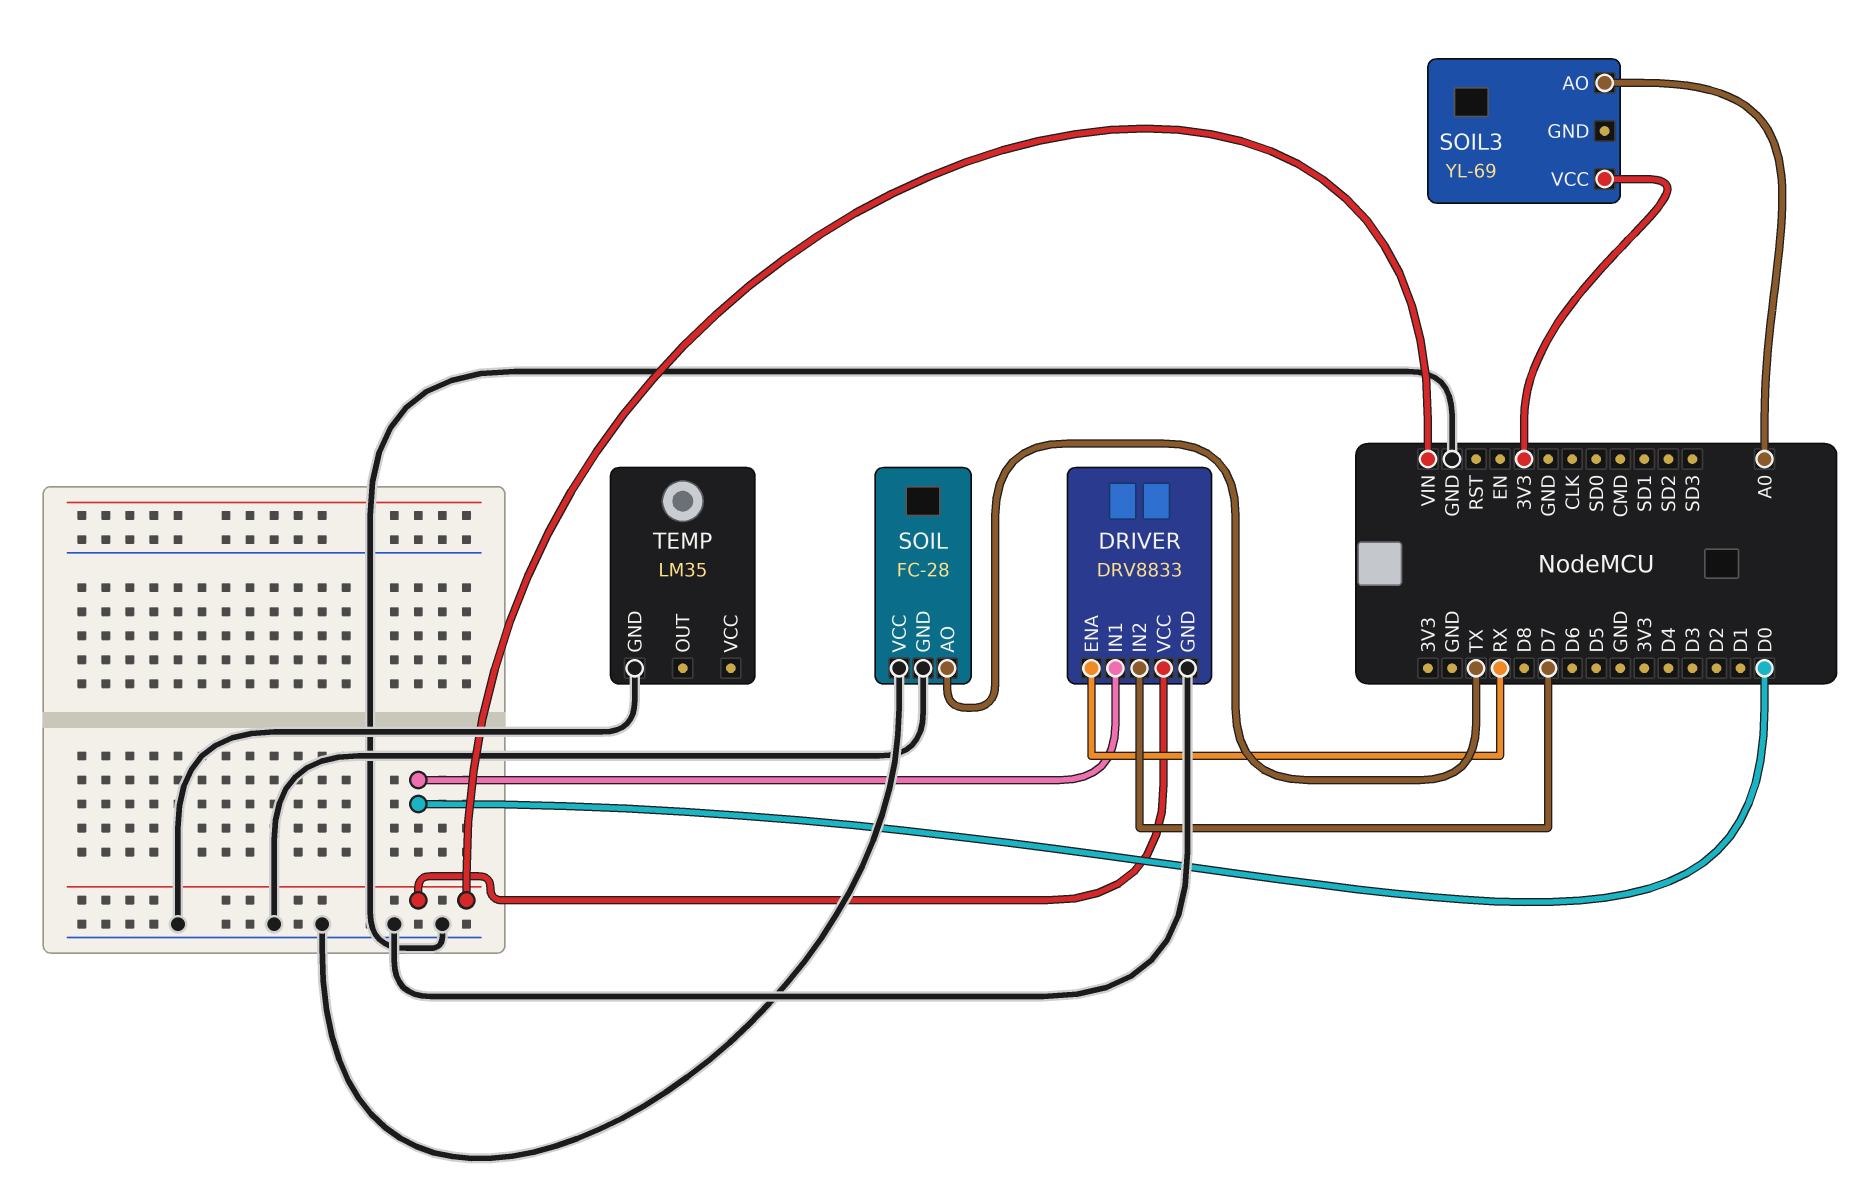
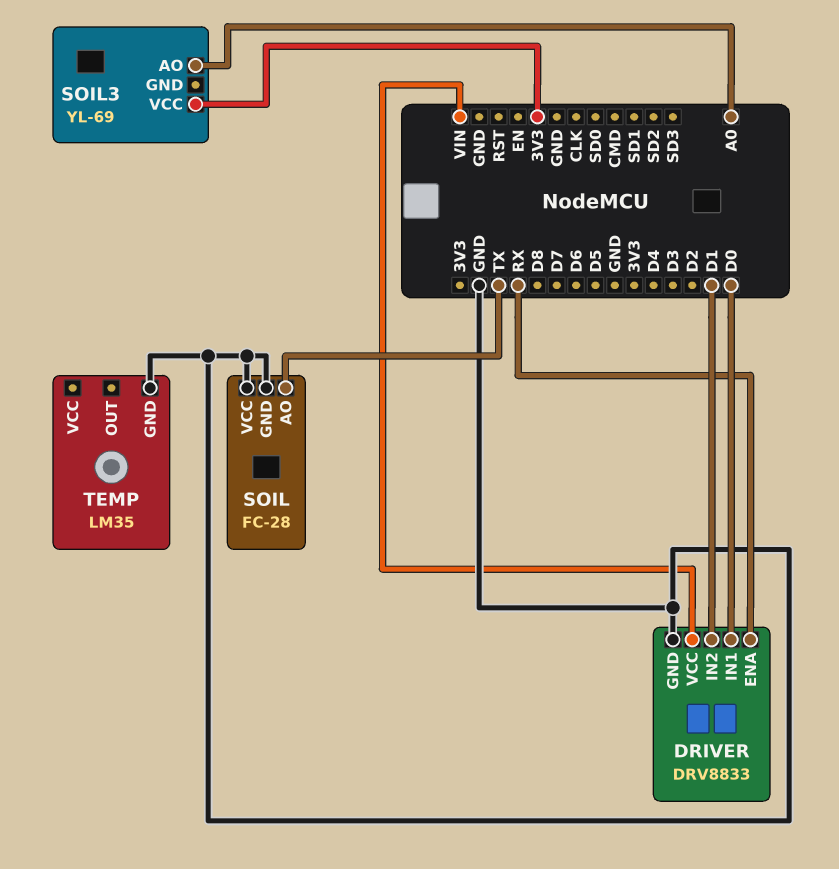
DRIVER pin IN2: D7 -> D1

